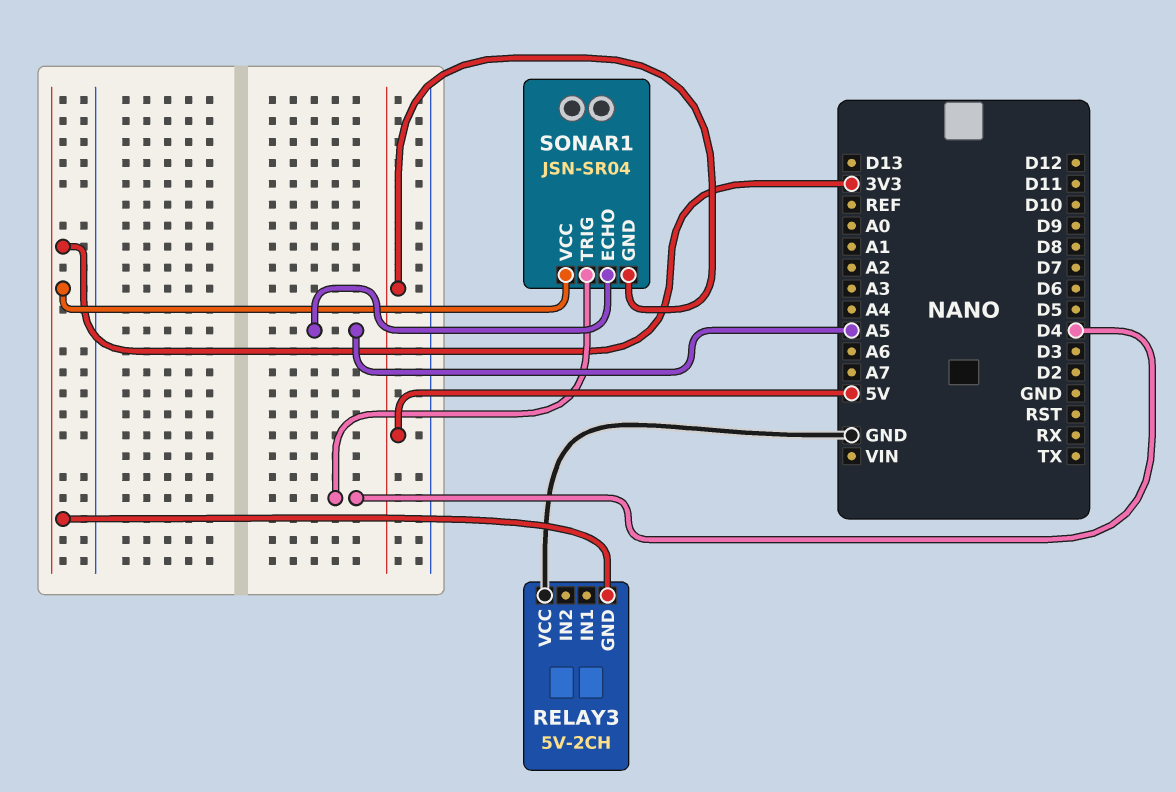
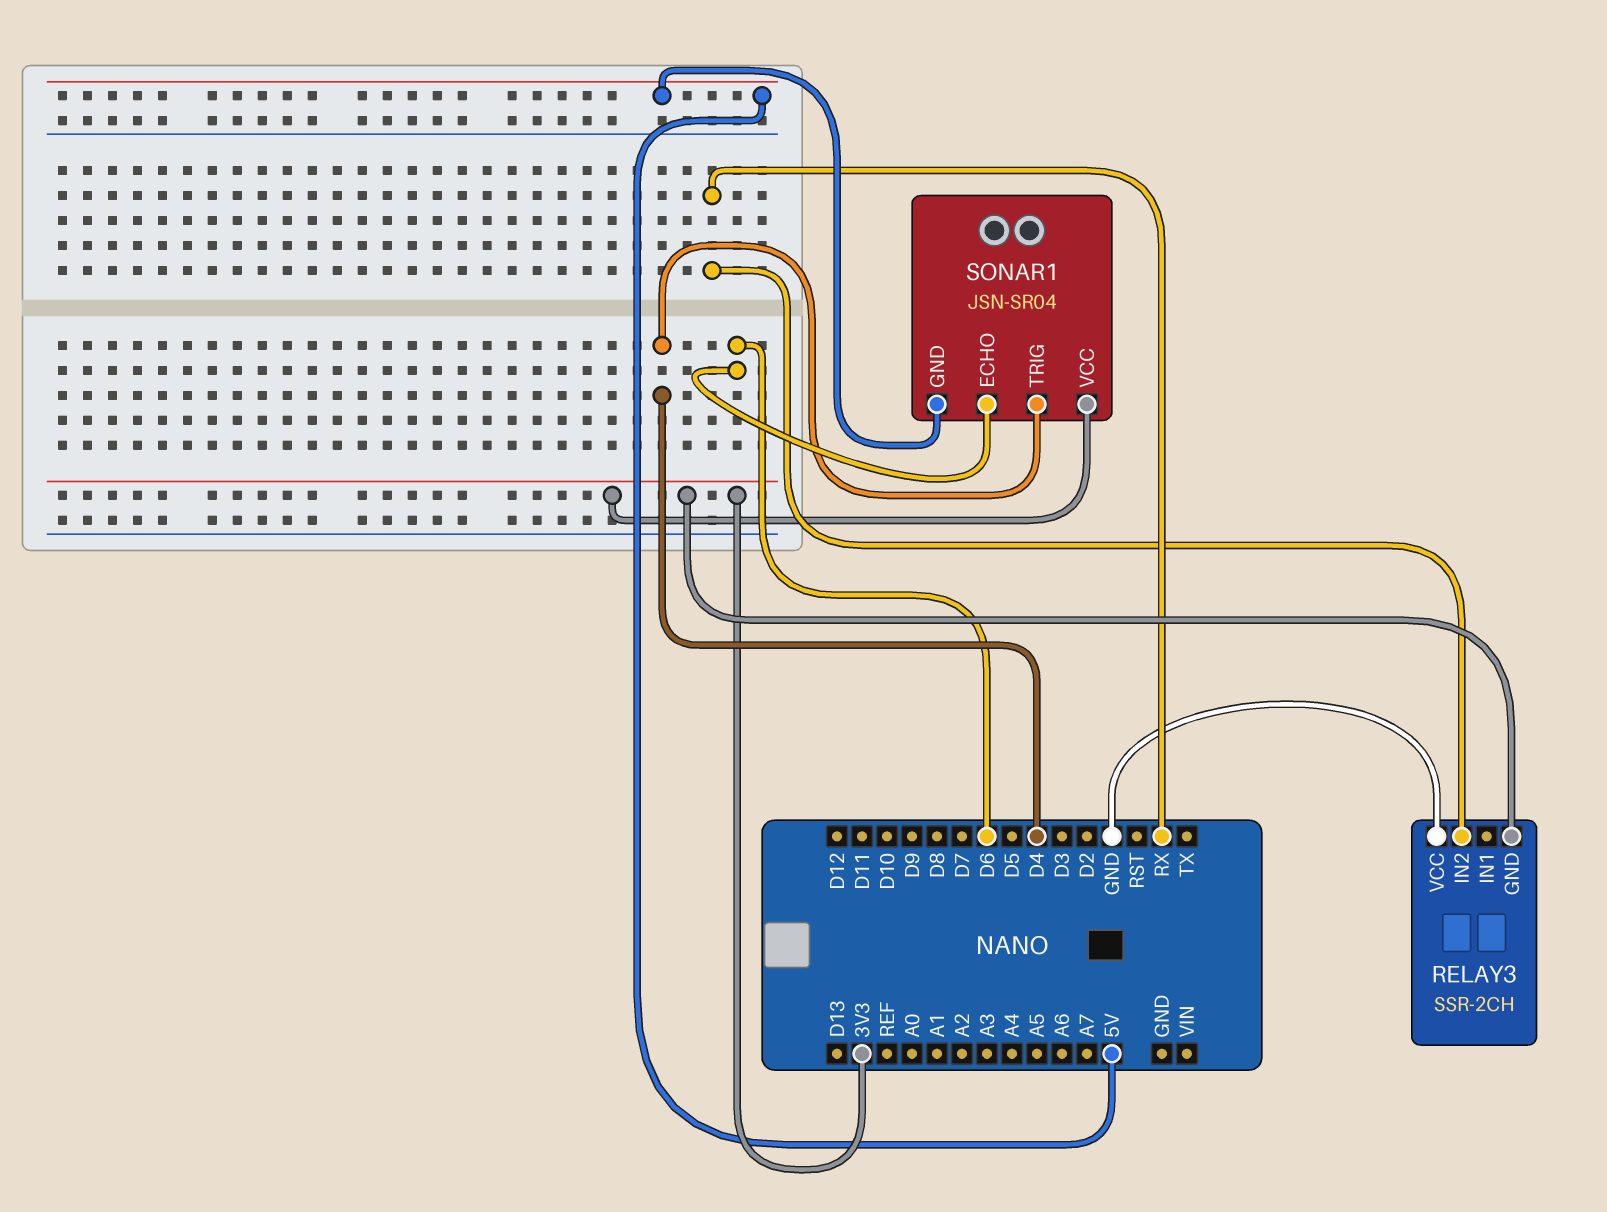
RELAY3: 5V-2CH -> SSR-2CH
RELAY3 pin IN2: none -> RX
SONAR1 pin ECHO: A5 -> D6

